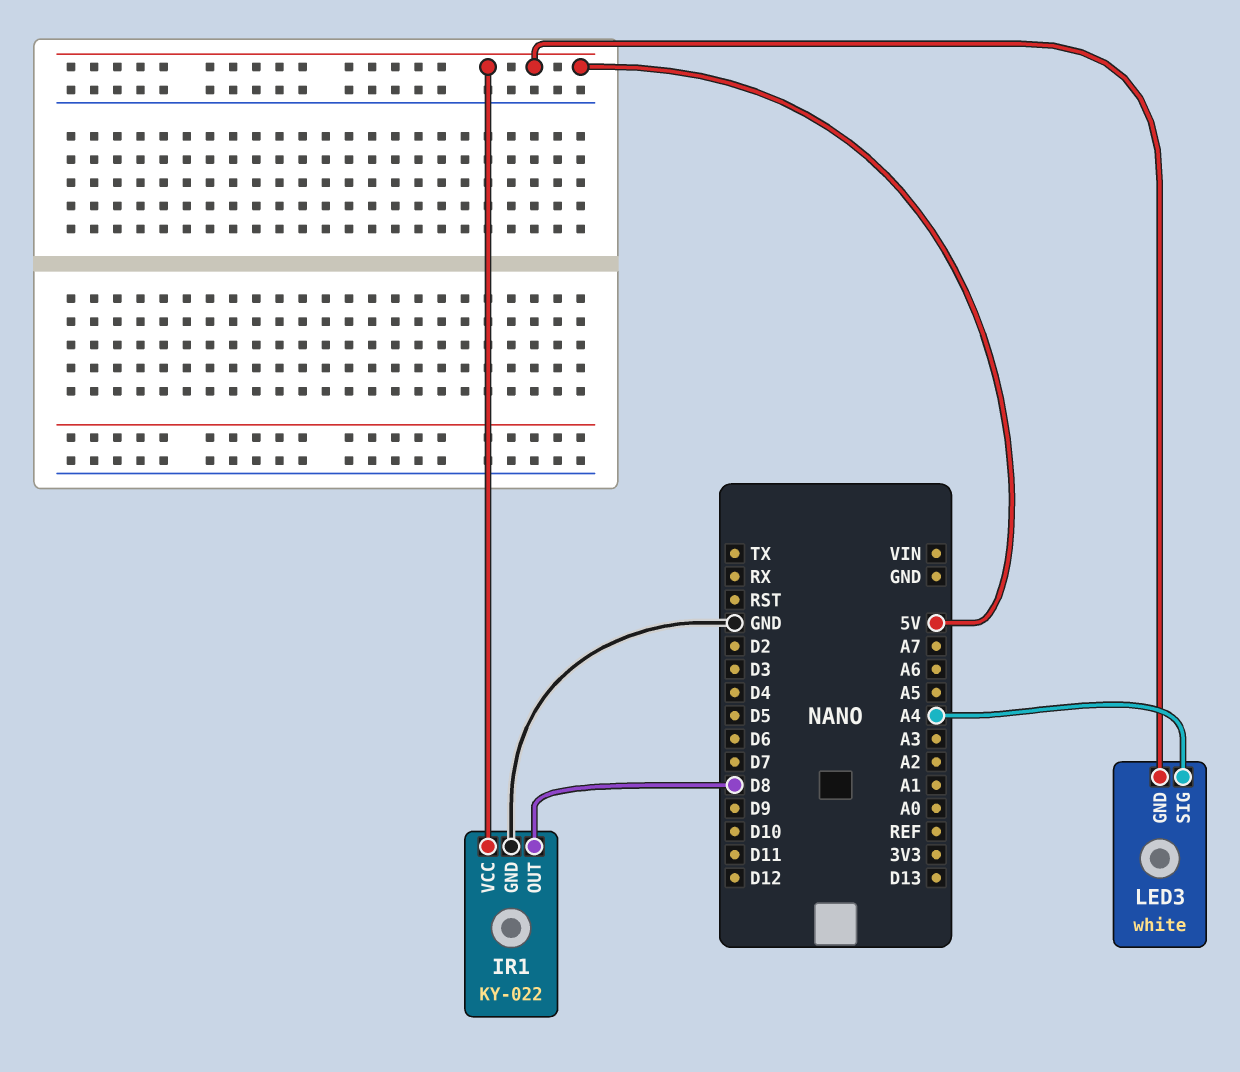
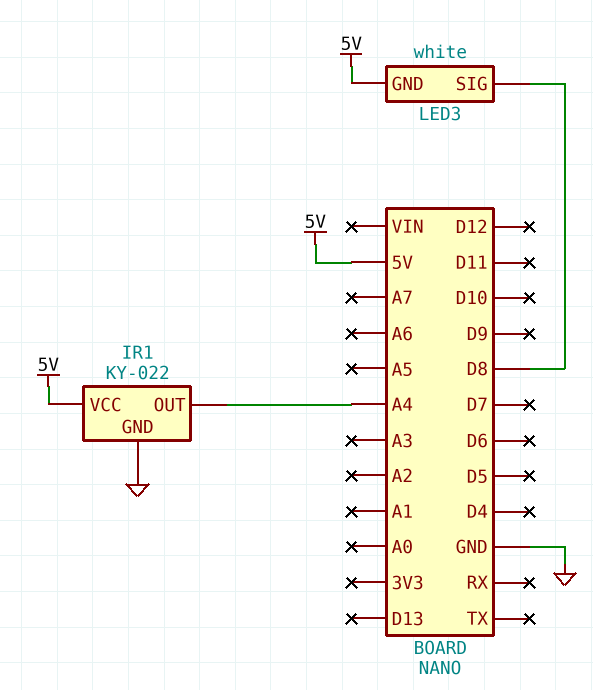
IR1 pin OUT: D8 -> A4
LED3 pin SIG: A4 -> D8

